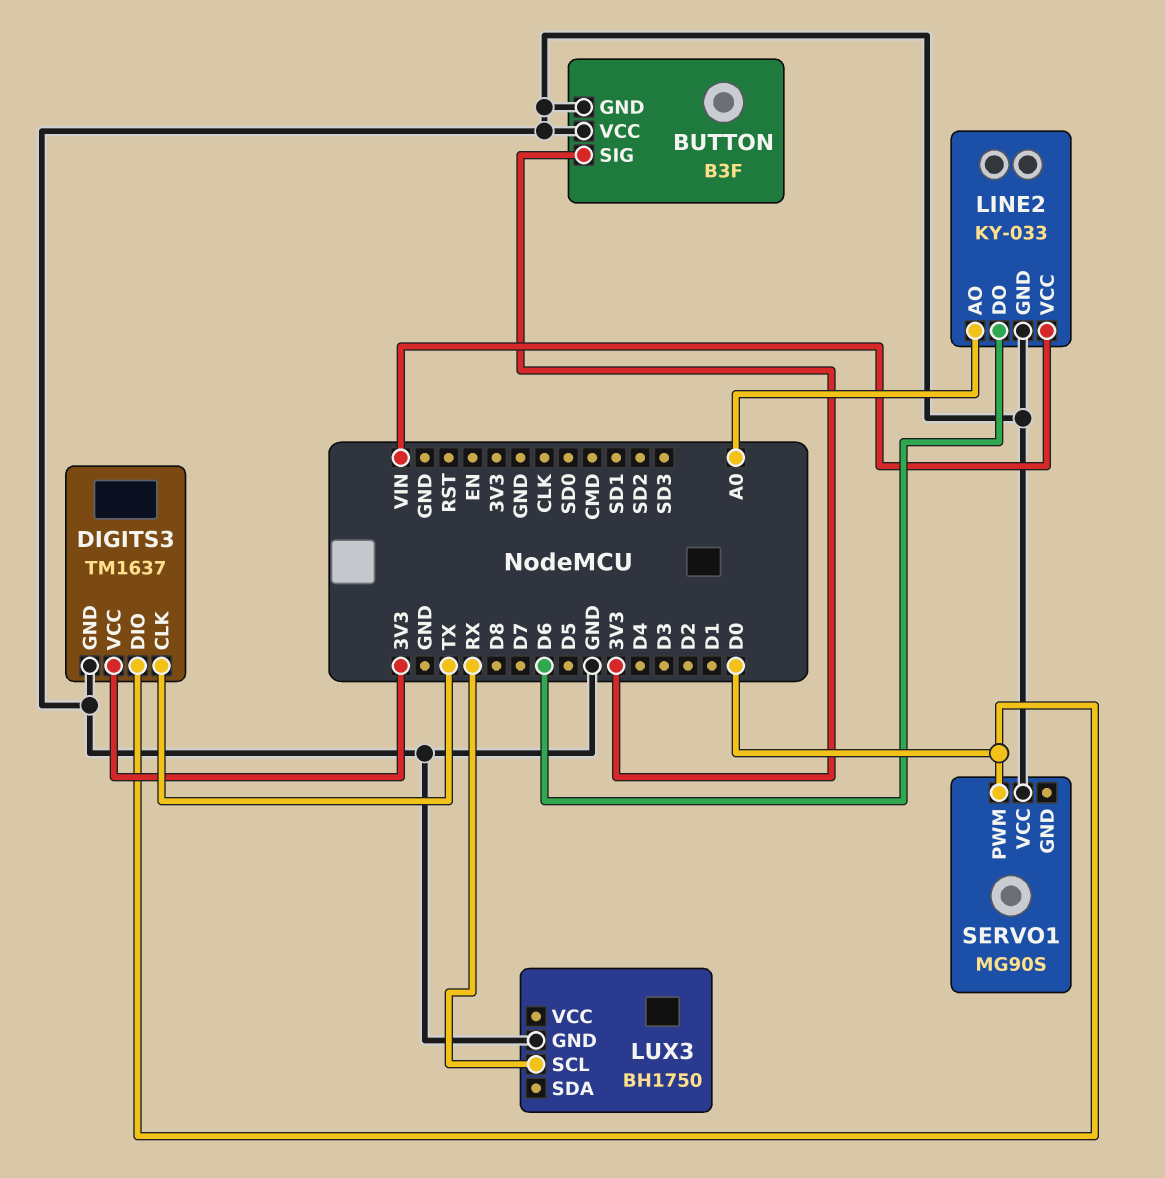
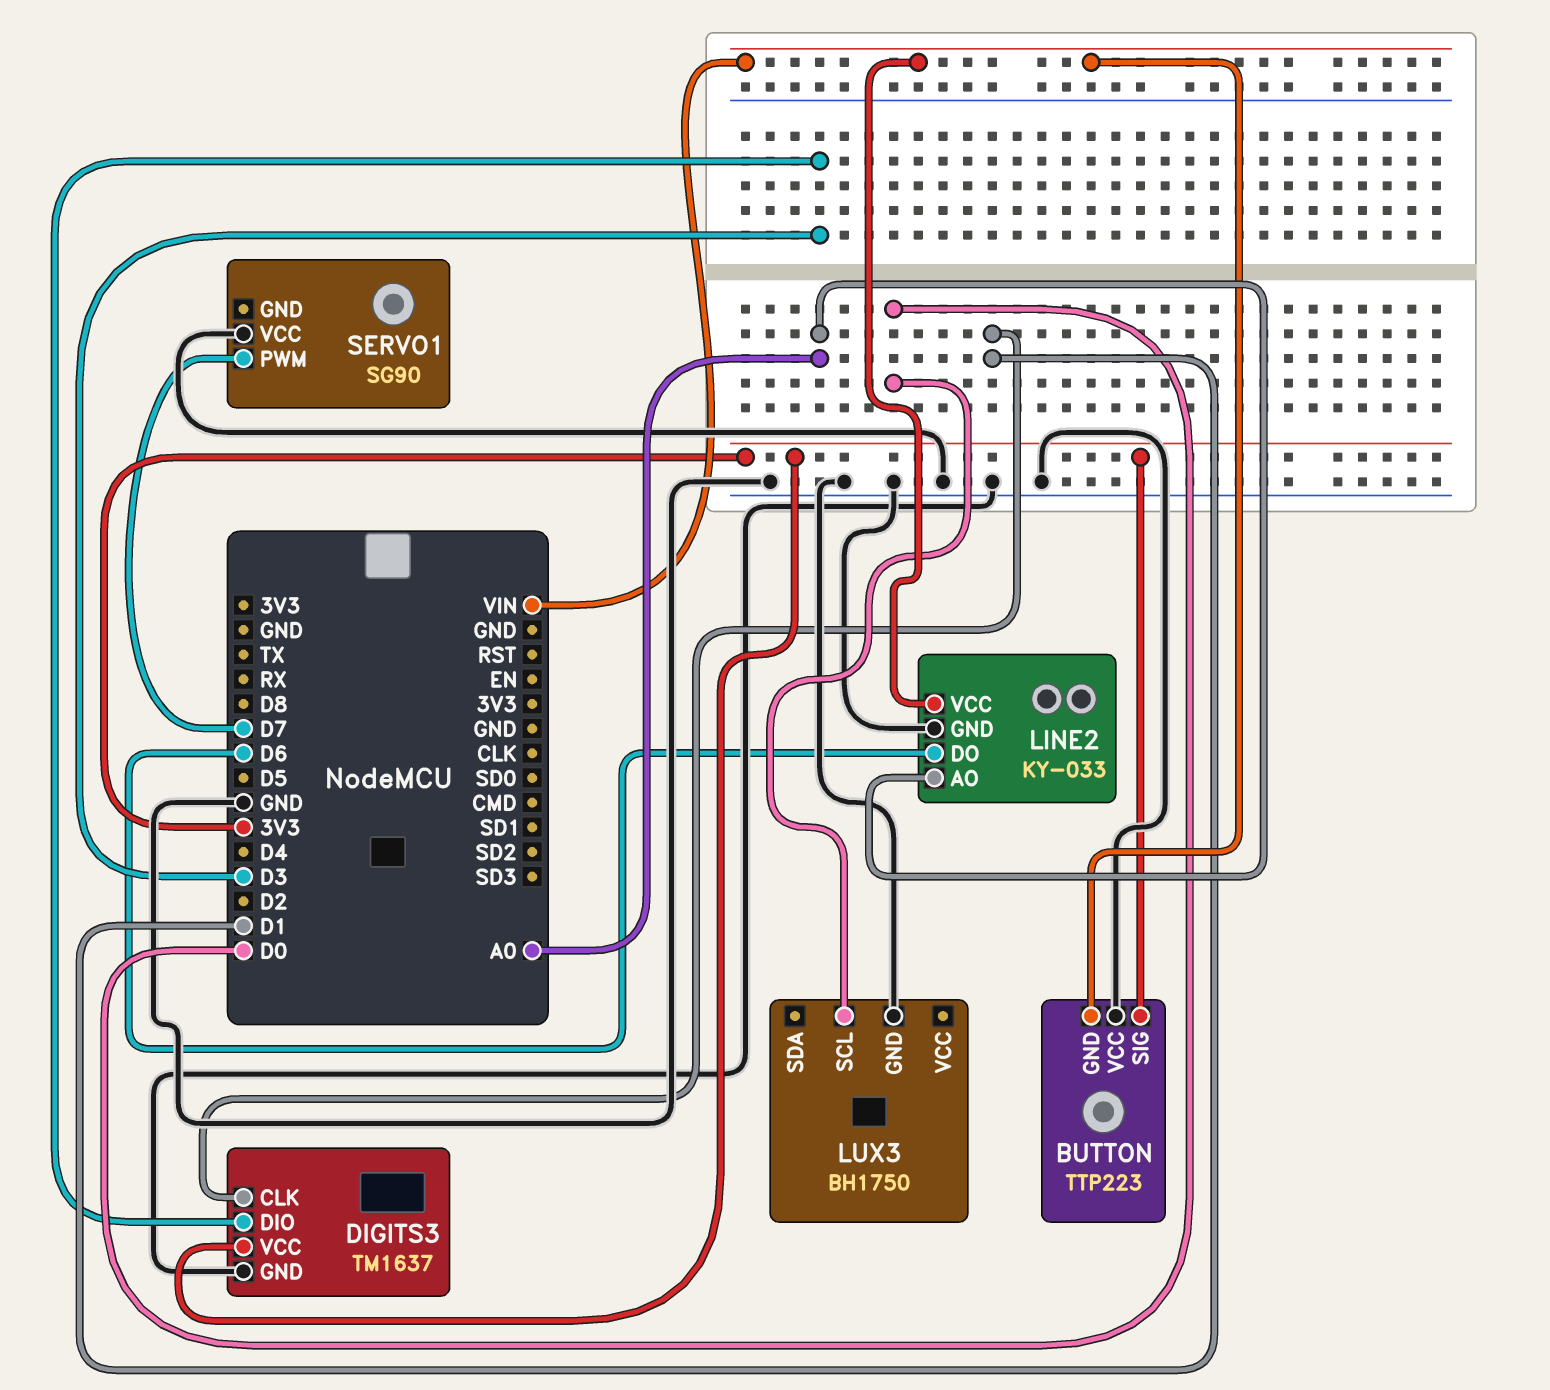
BUTTON: B3F -> TTP223
BUTTON pin GND: GND -> VIN
DIGITS3 pin CLK: TX -> D1
DIGITS3 pin DIO: D0 -> D3
LUX3 pin SCL: RX -> D0
SERVO1: MG90S -> SG90
SERVO1 pin PWM: D0 -> D7

